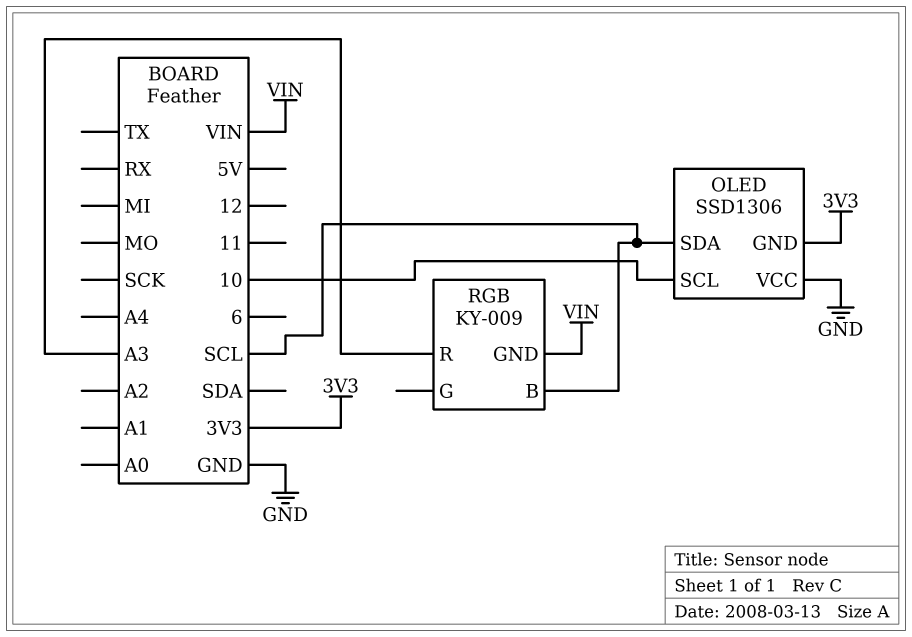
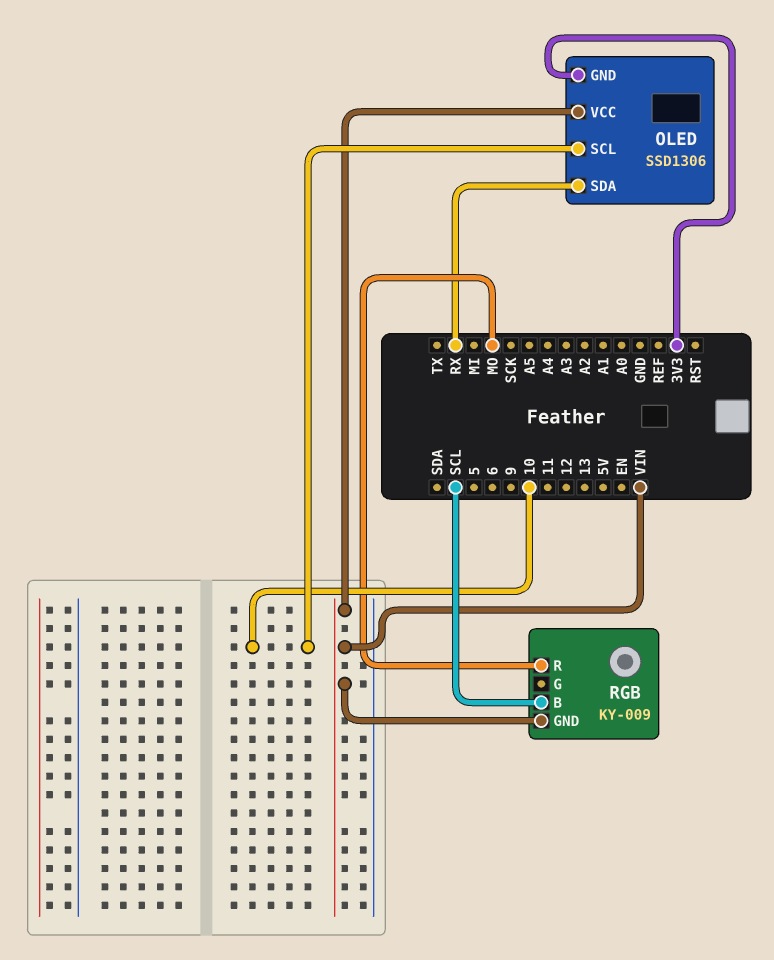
OLED pin SDA: SCL -> RX
OLED pin VCC: GND -> VIN
RGB pin R: A3 -> MO

